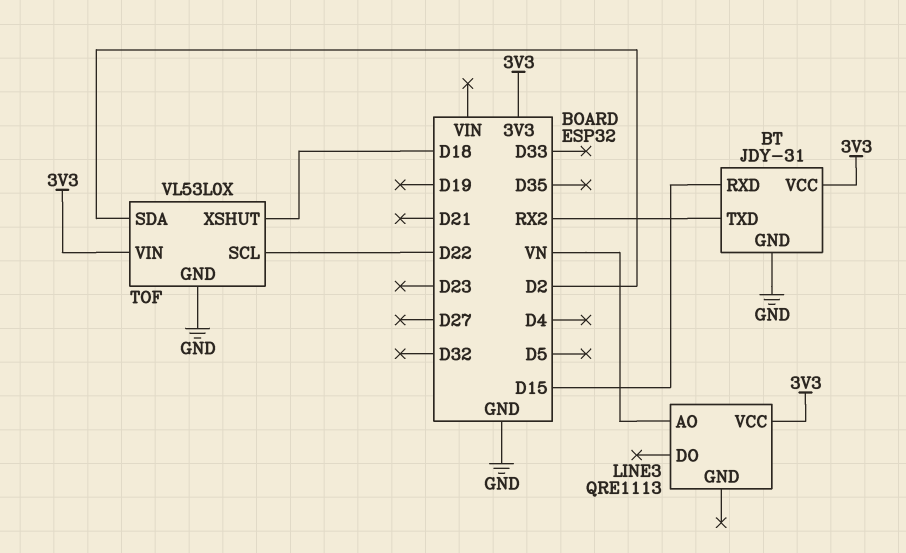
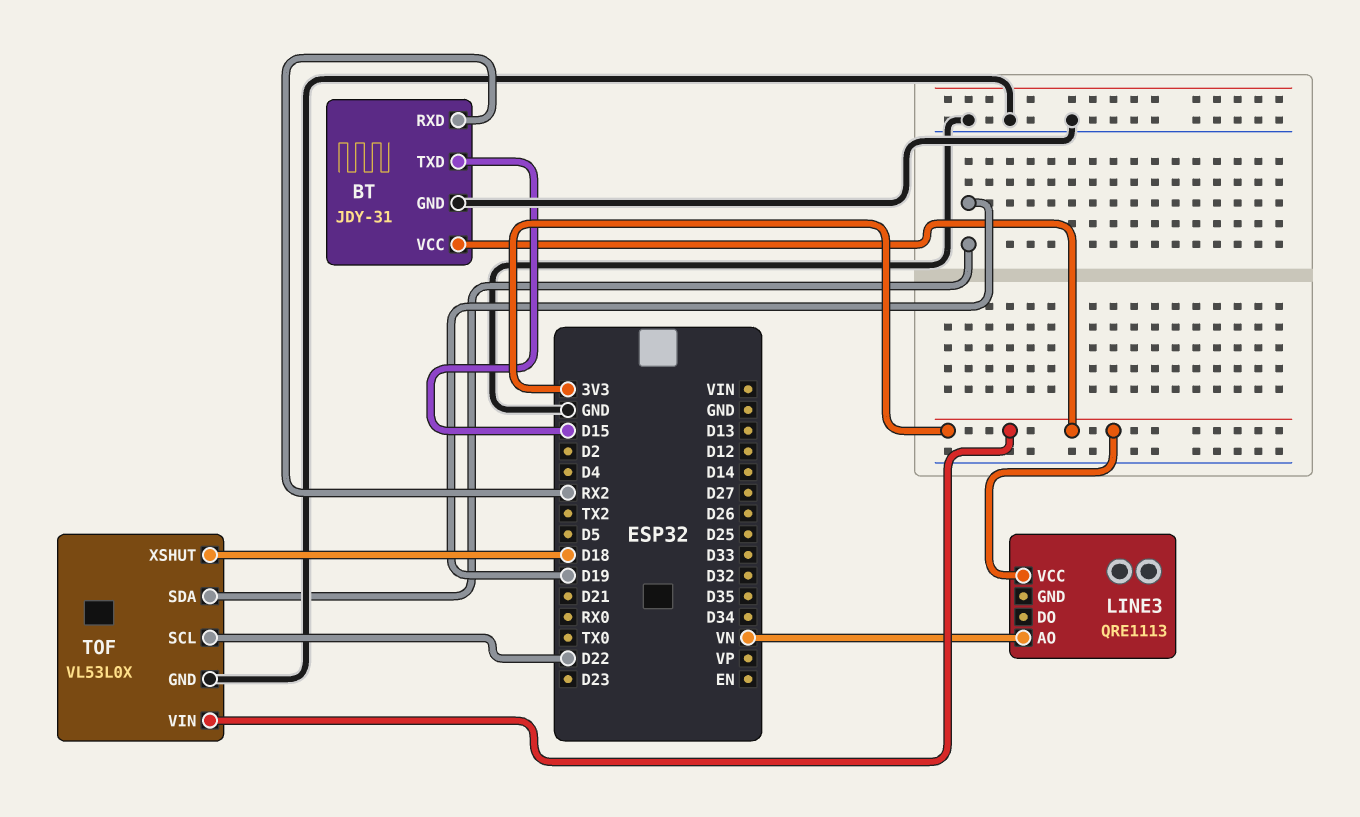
BT pin RXD: D15 -> RX2
BT pin TXD: RX2 -> D15
TOF pin SDA: D2 -> D19

